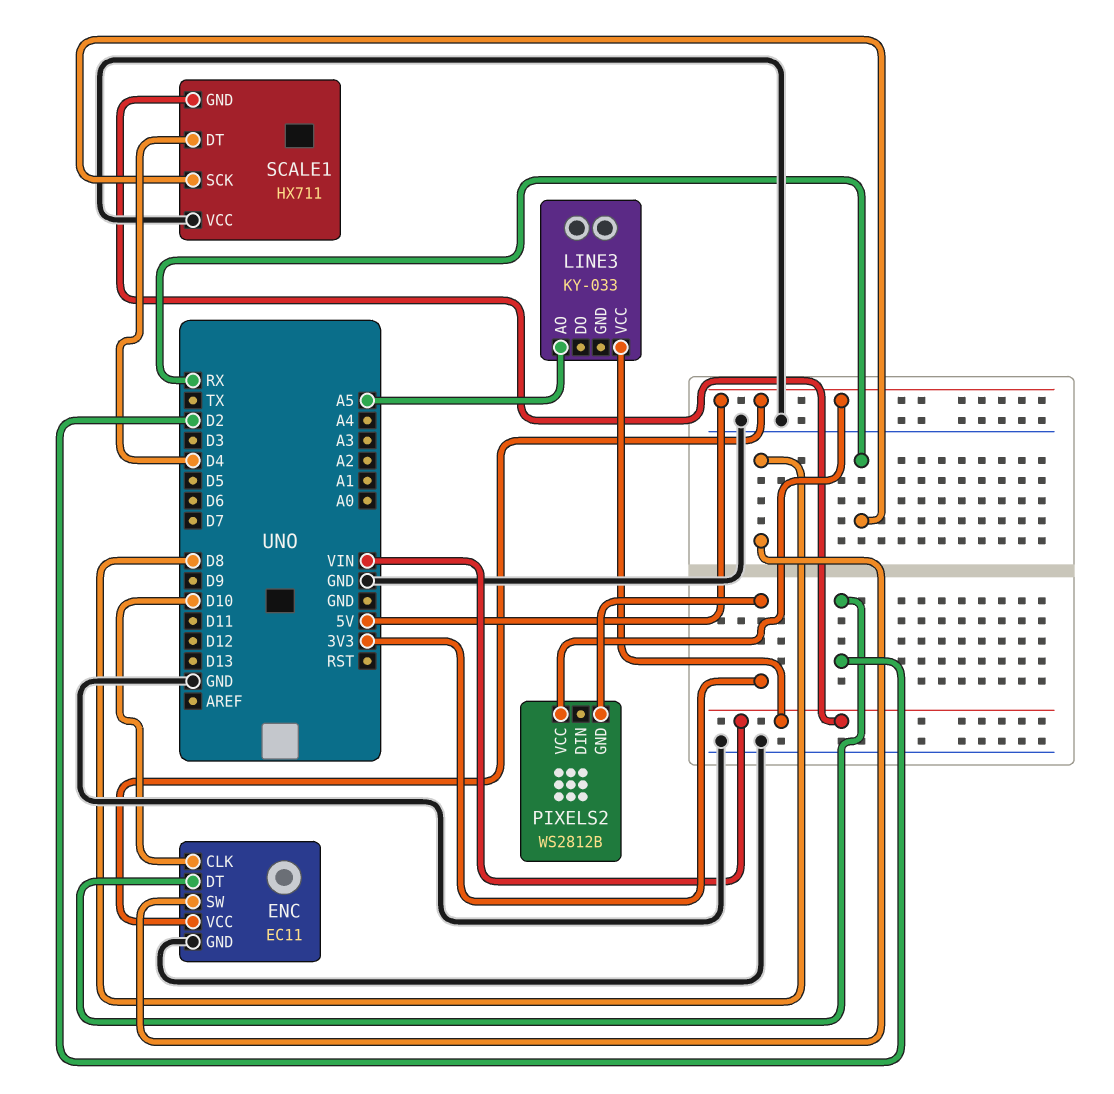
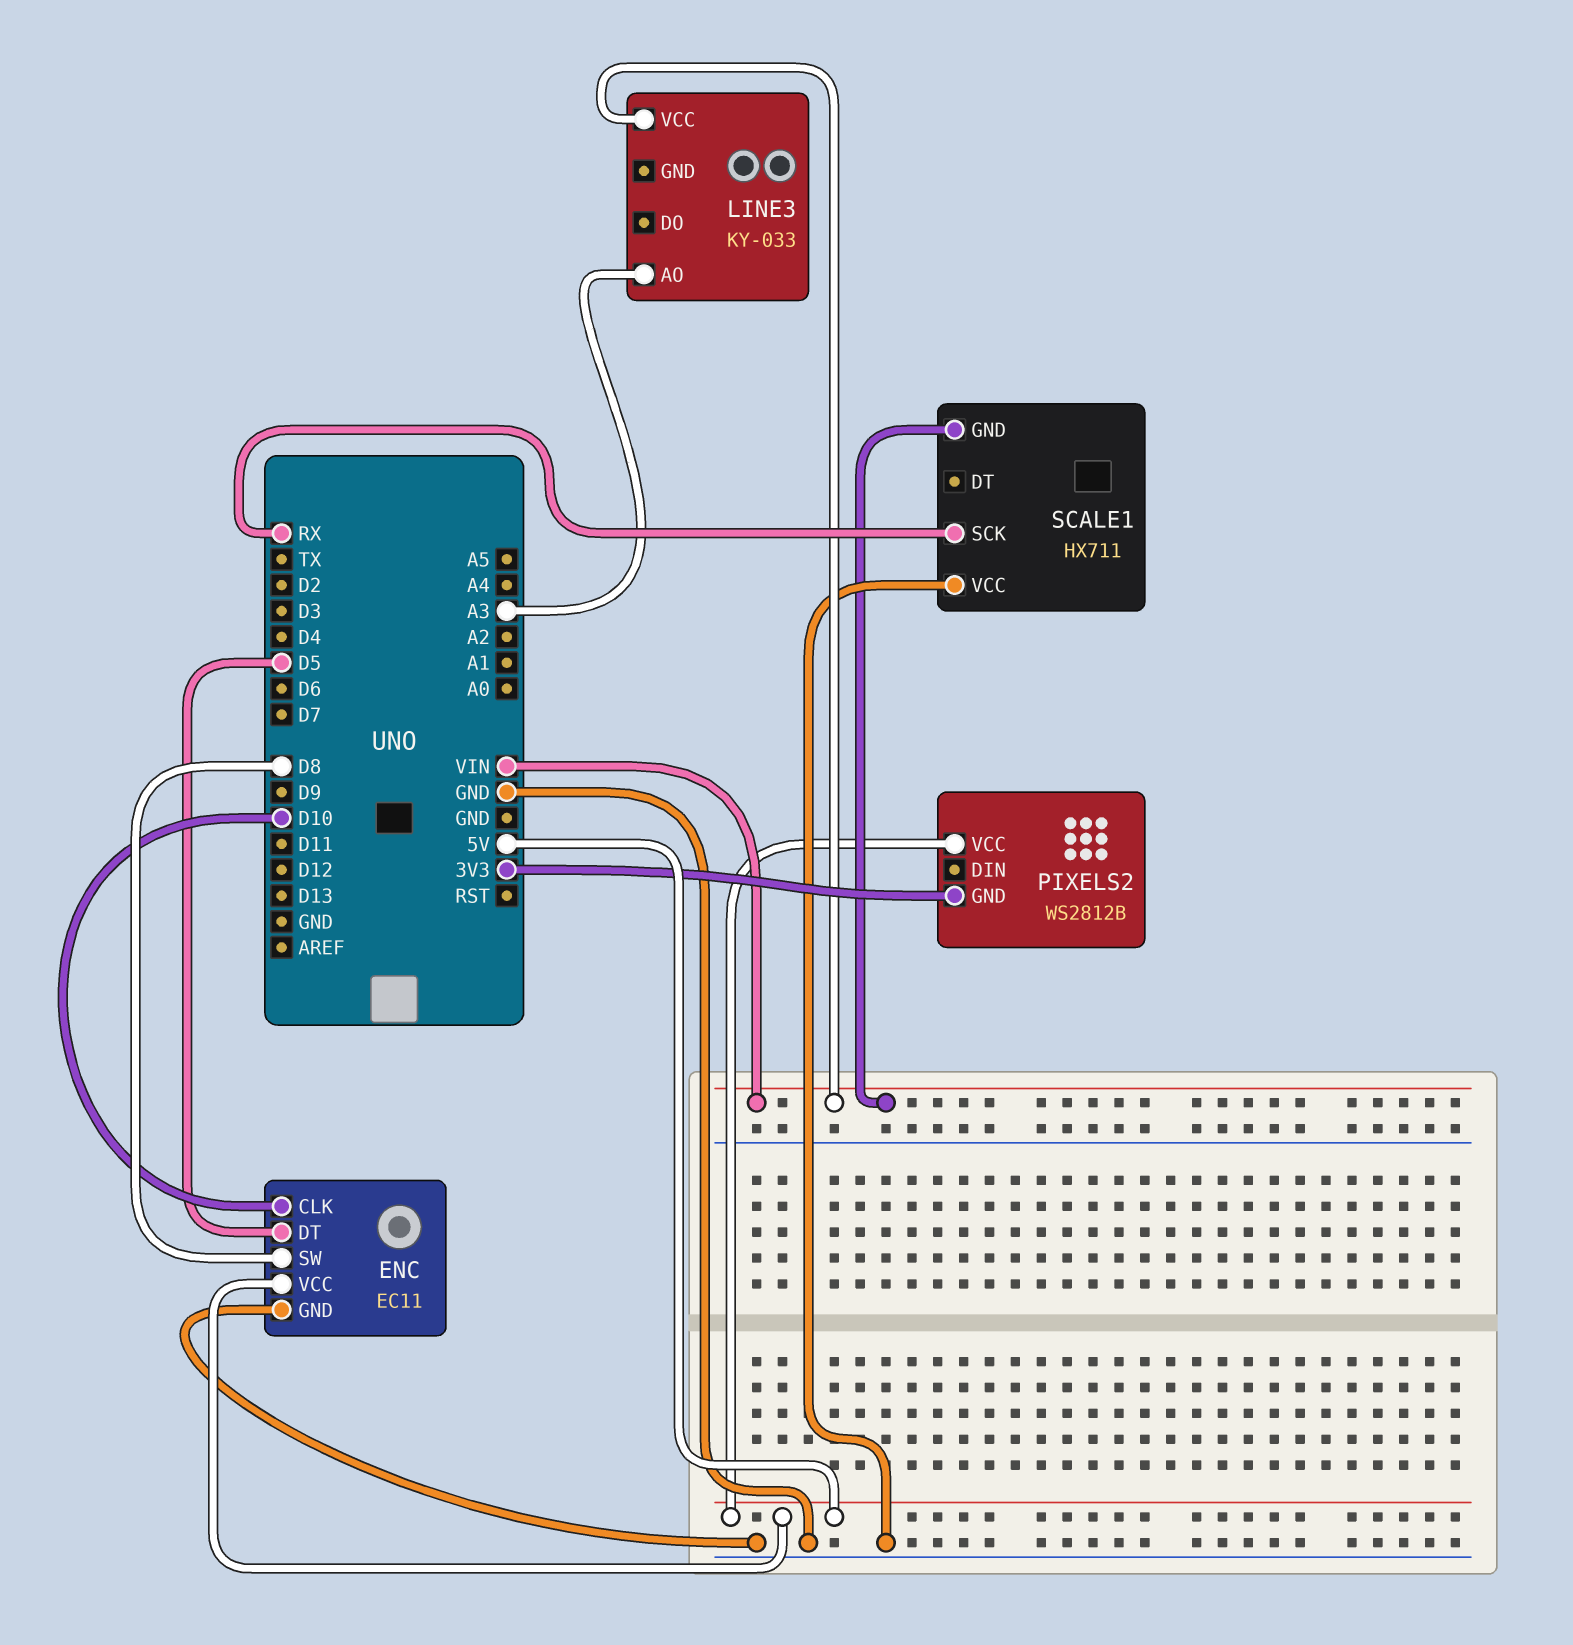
ENC pin DT: D2 -> D5
LINE3 pin AO: A5 -> A3
SCALE1 pin DT: D4 -> none

